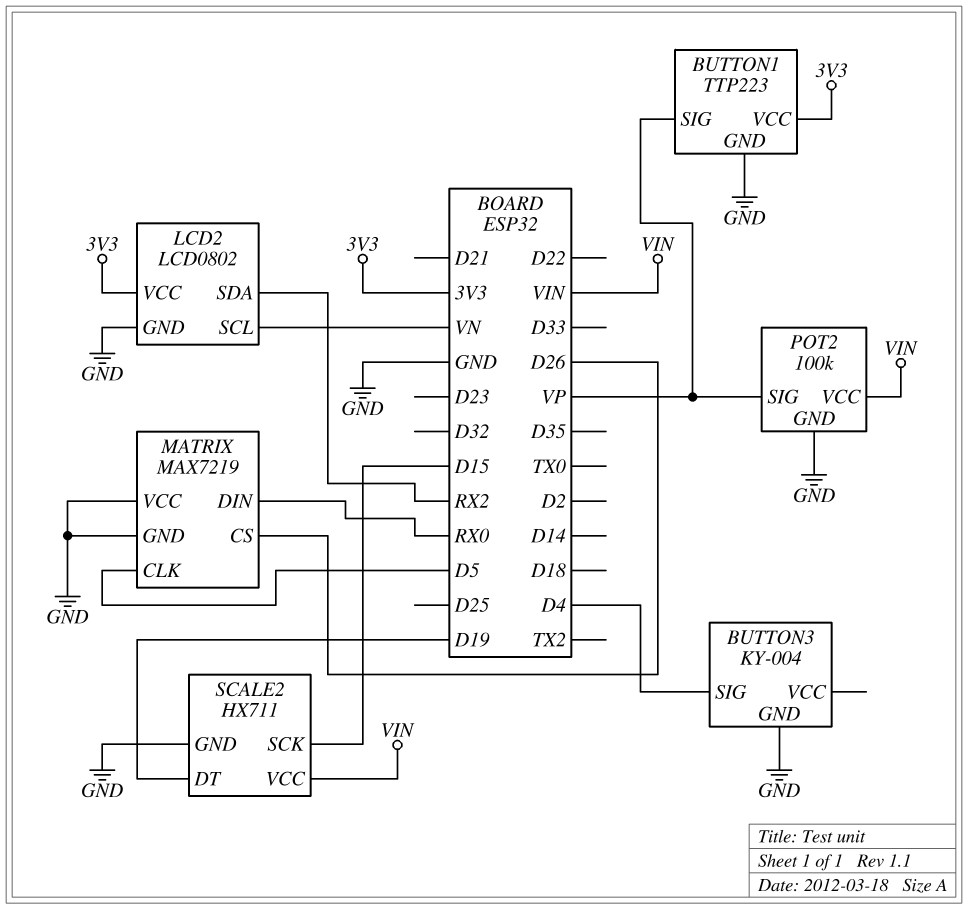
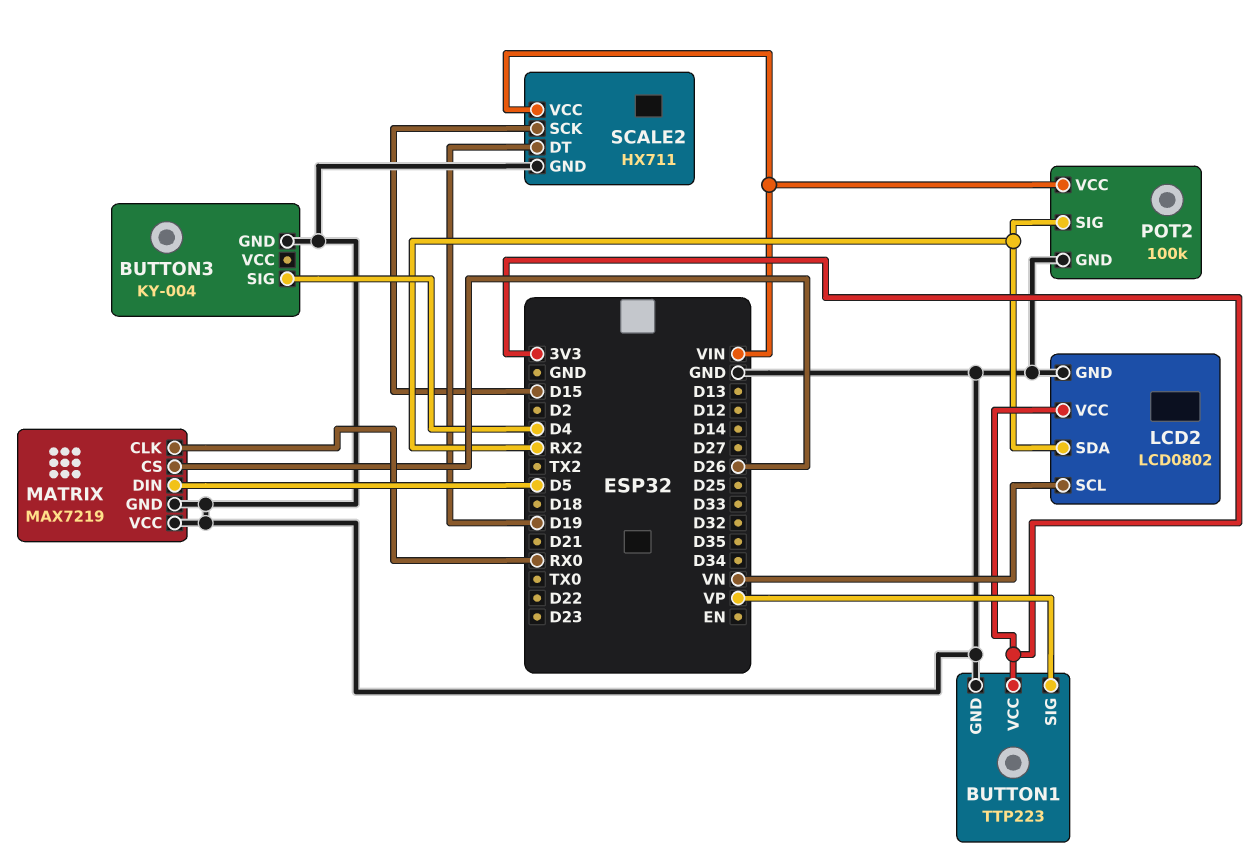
MATRIX pin CLK: D5 -> RX0
MATRIX pin DIN: RX0 -> D5
POT2 pin SIG: VP -> RX2

